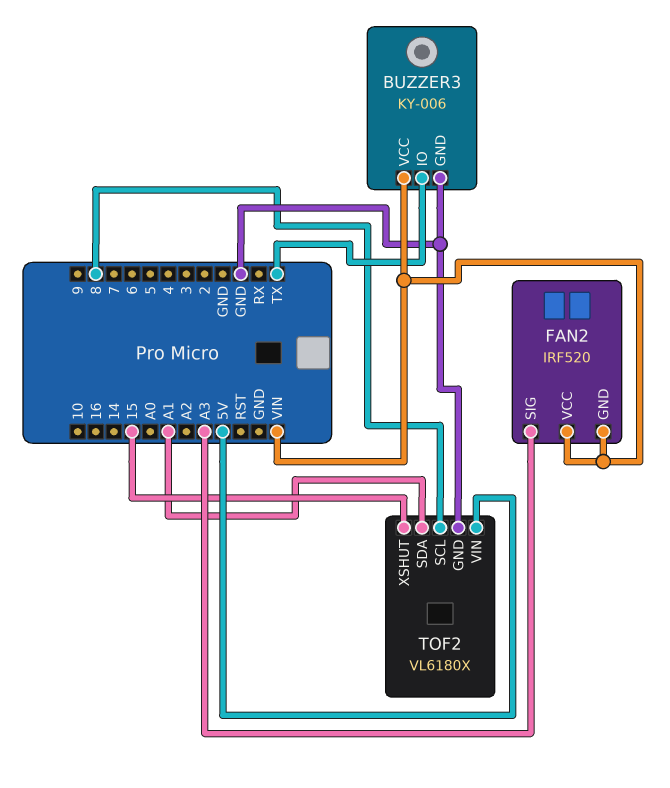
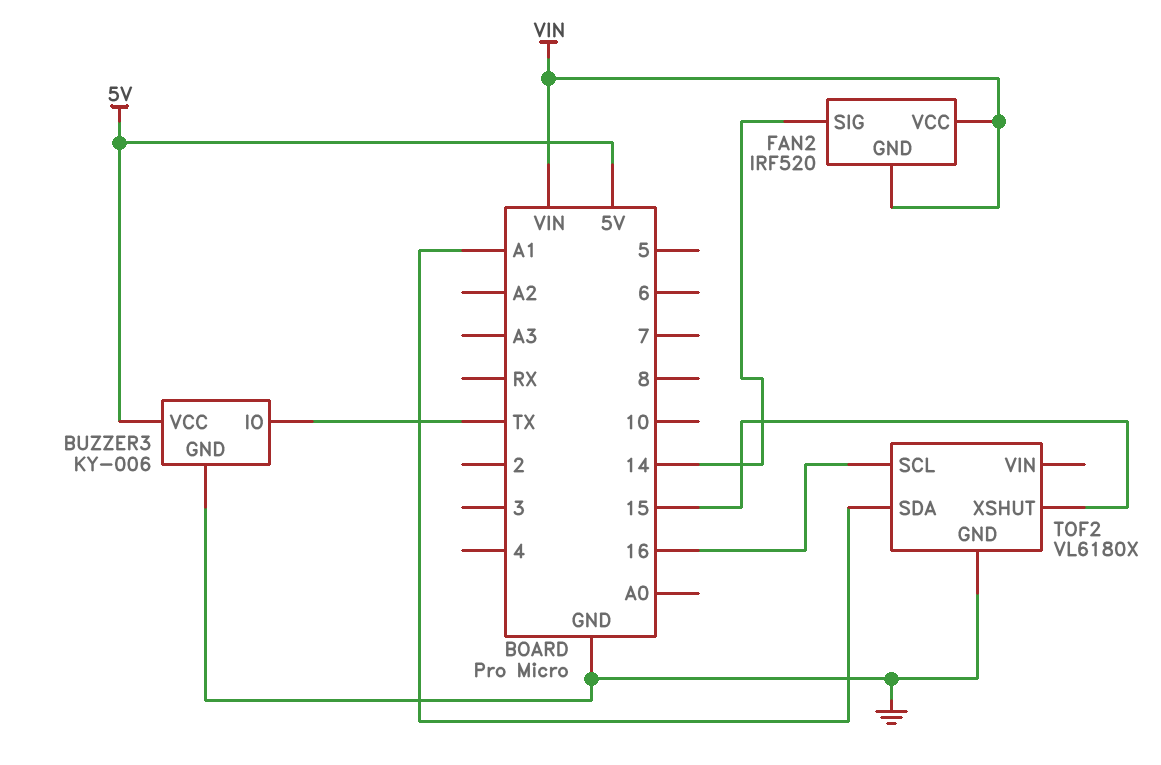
BUZZER3 pin VCC: VIN -> 5V
FAN2 pin SIG: A3 -> 14
TOF2 pin SCL: 8 -> 16
TOF2 pin VIN: 5V -> none

